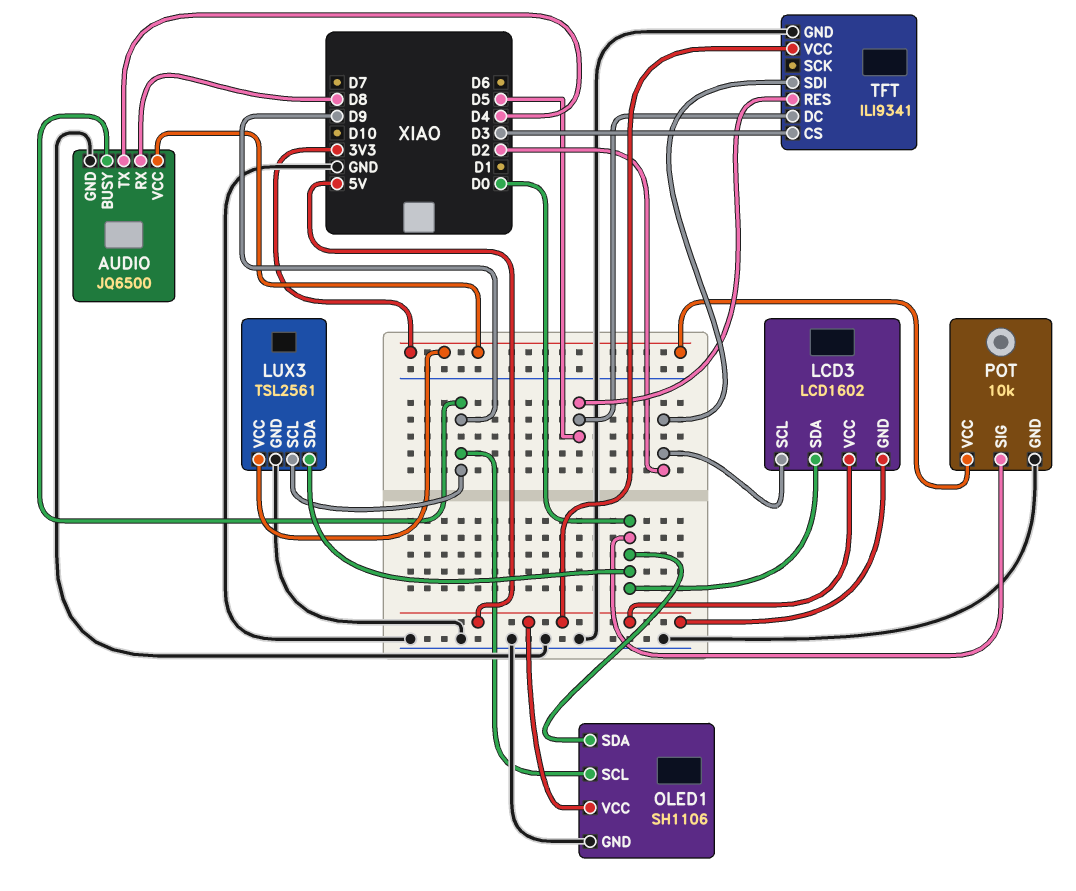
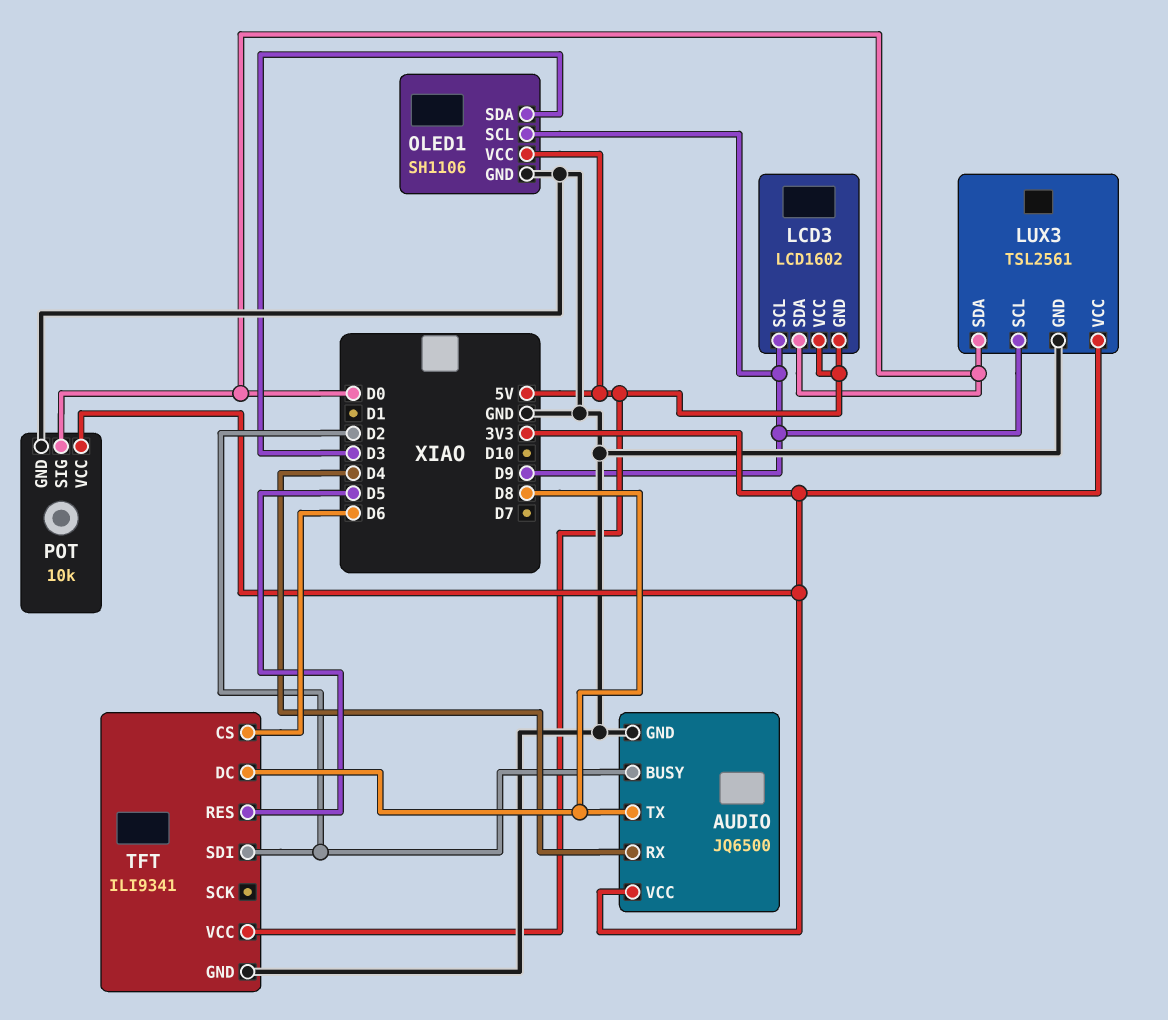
AUDIO pin BUSY: D9 -> D2
AUDIO pin RX: D8 -> D4
AUDIO pin TX: D4 -> D8
LCD3 pin SCL: D2 -> D9
OLED1 pin SDA: D0 -> D3
TFT pin CS: D3 -> D6
TFT pin DC: D5 -> D8

